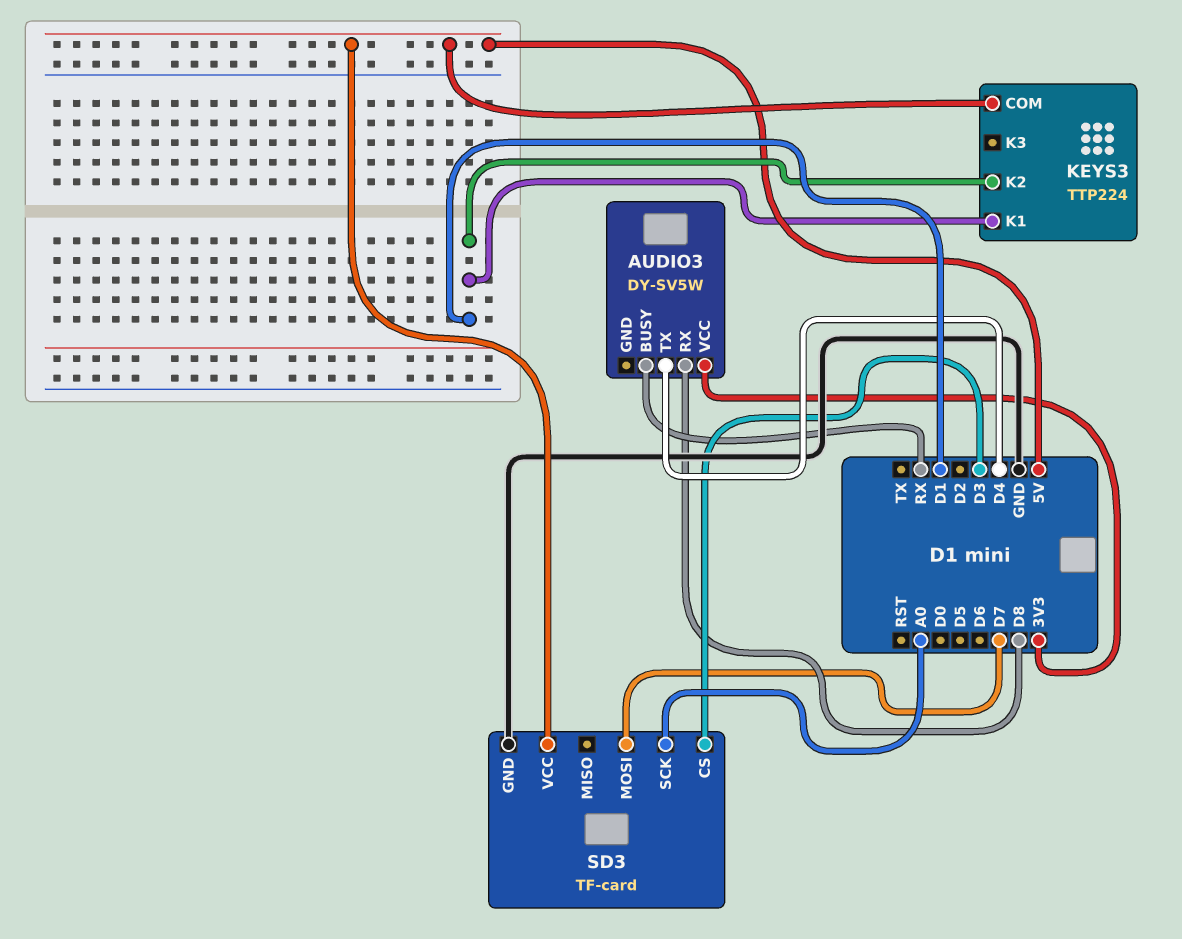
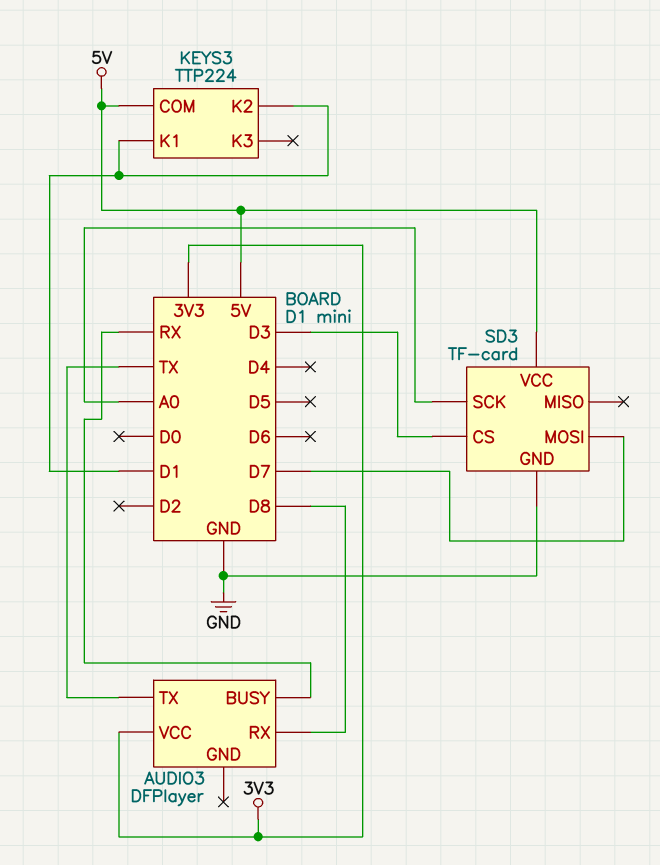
AUDIO3: DY-SV5W -> DFPlayer
AUDIO3 pin TX: D4 -> TX

